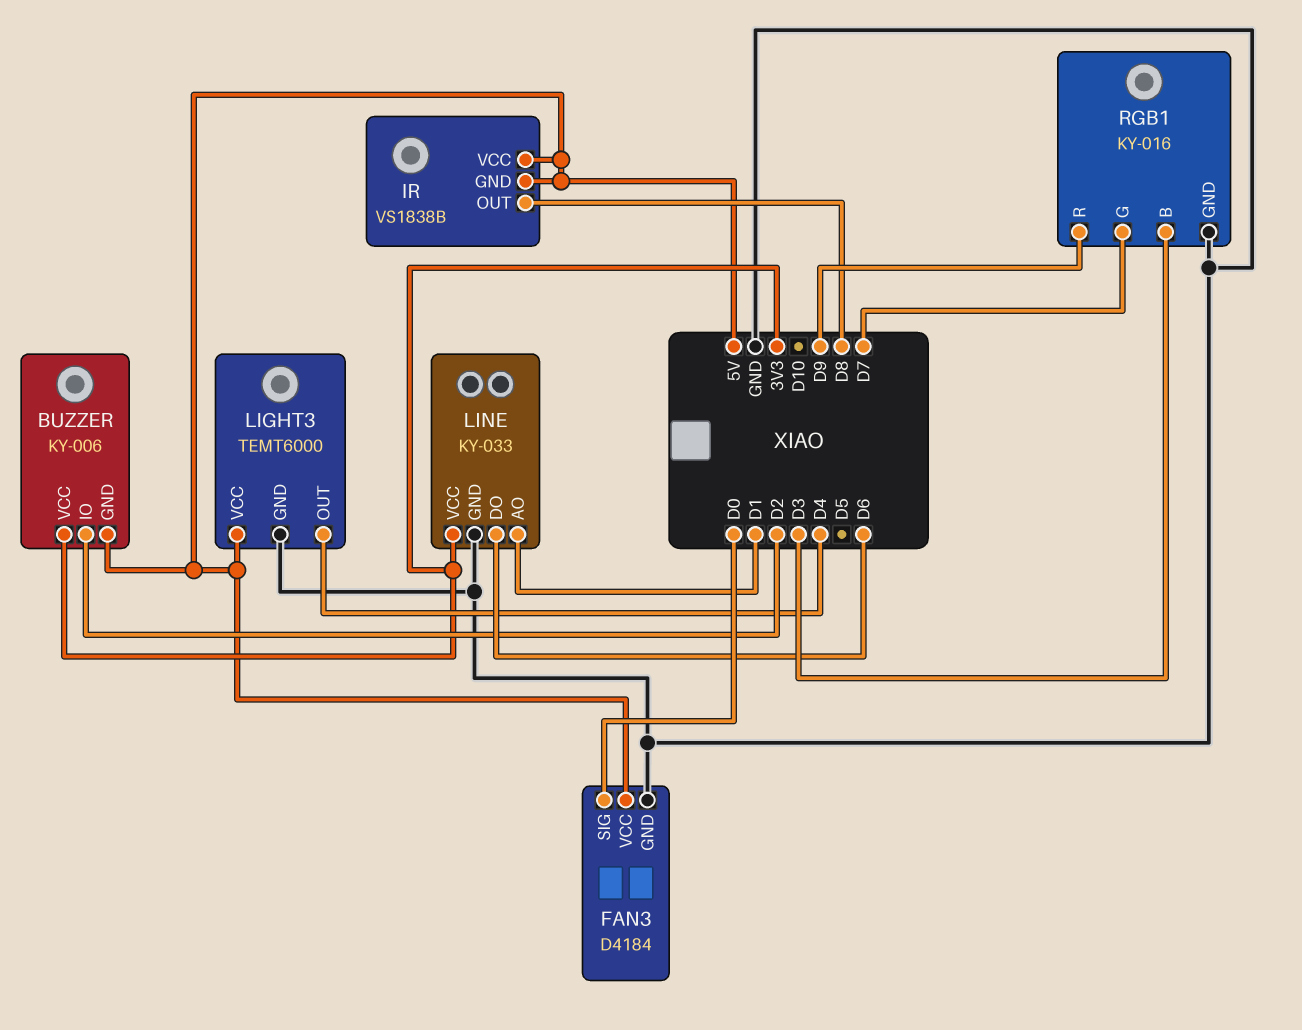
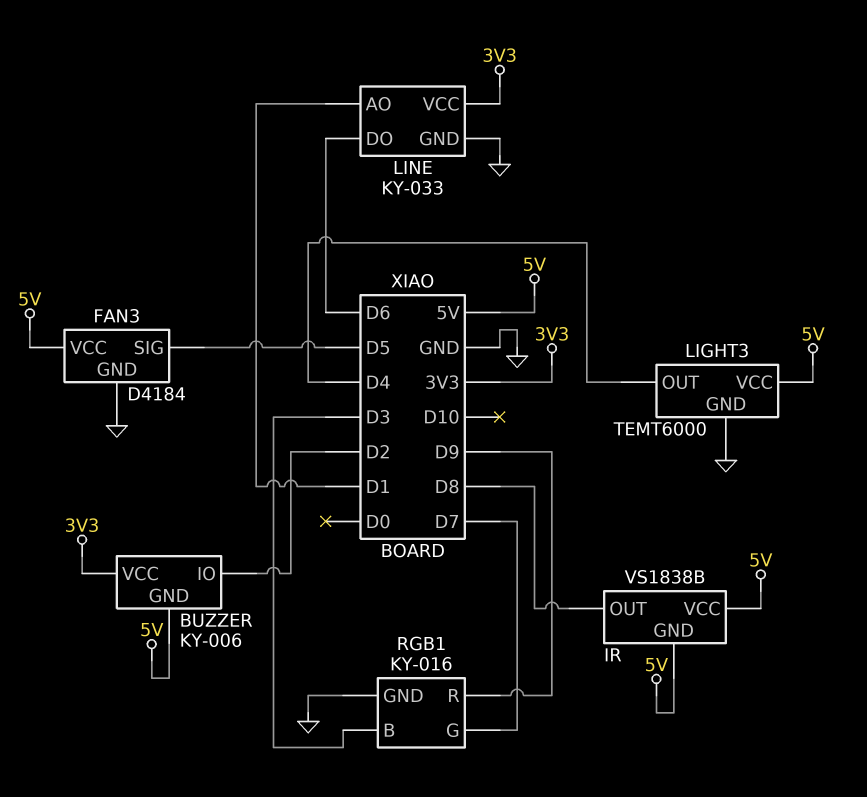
FAN3 pin SIG: D0 -> D5

